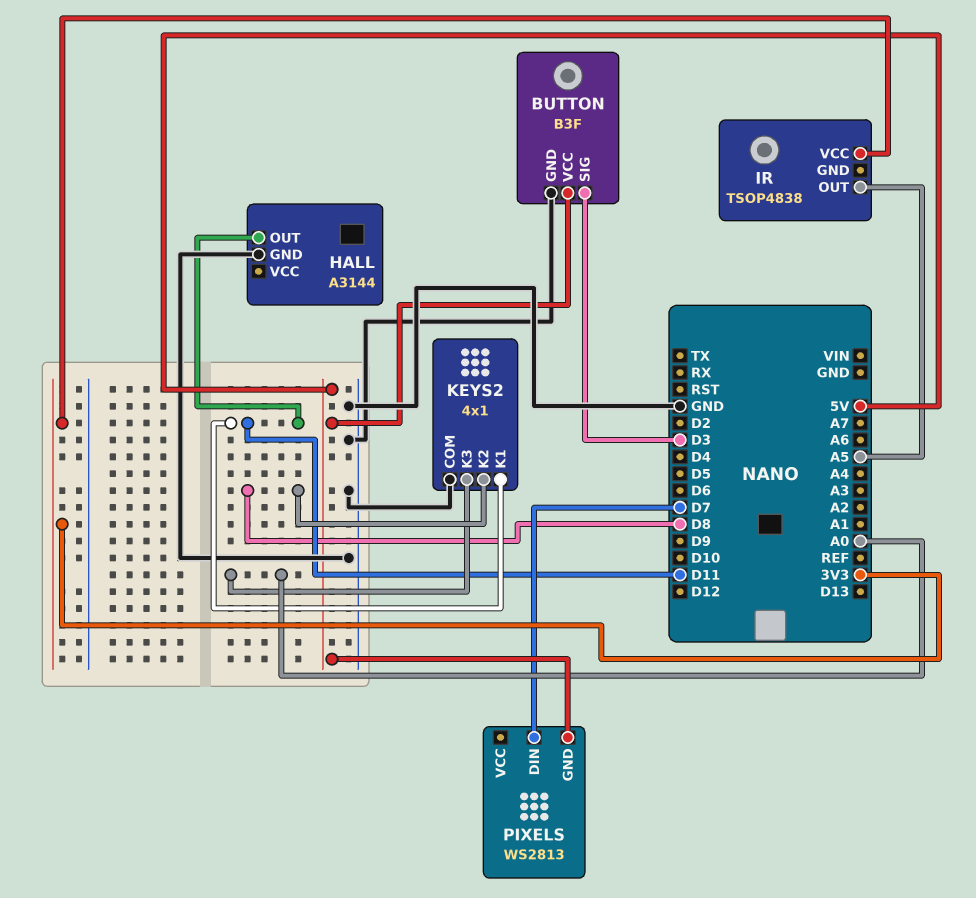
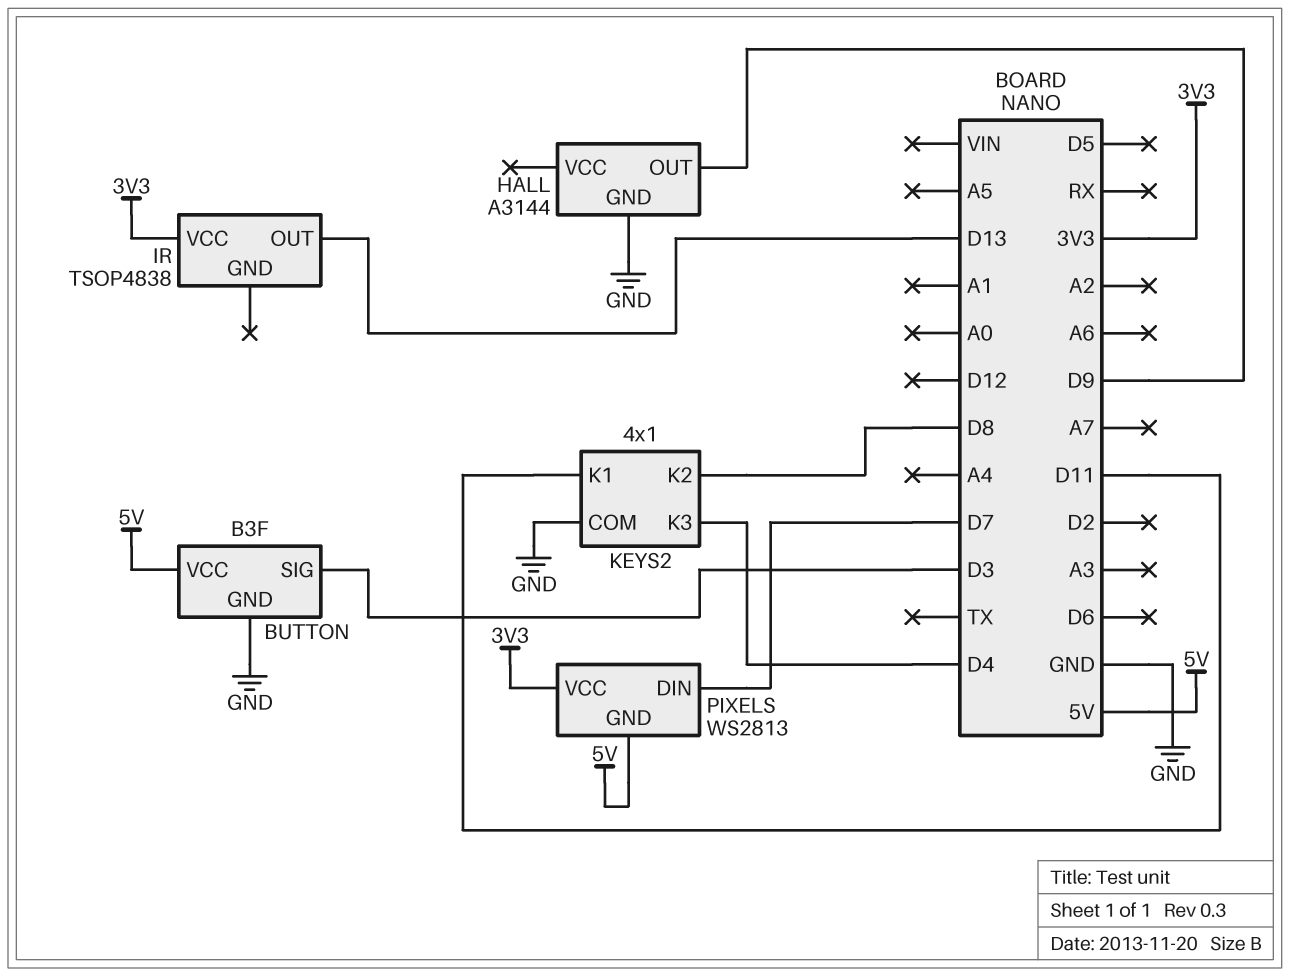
HALL pin OUT: D11 -> D9
IR pin OUT: A5 -> D13
KEYS2 pin K3: A0 -> D4
PIXELS pin VCC: none -> 3V3

